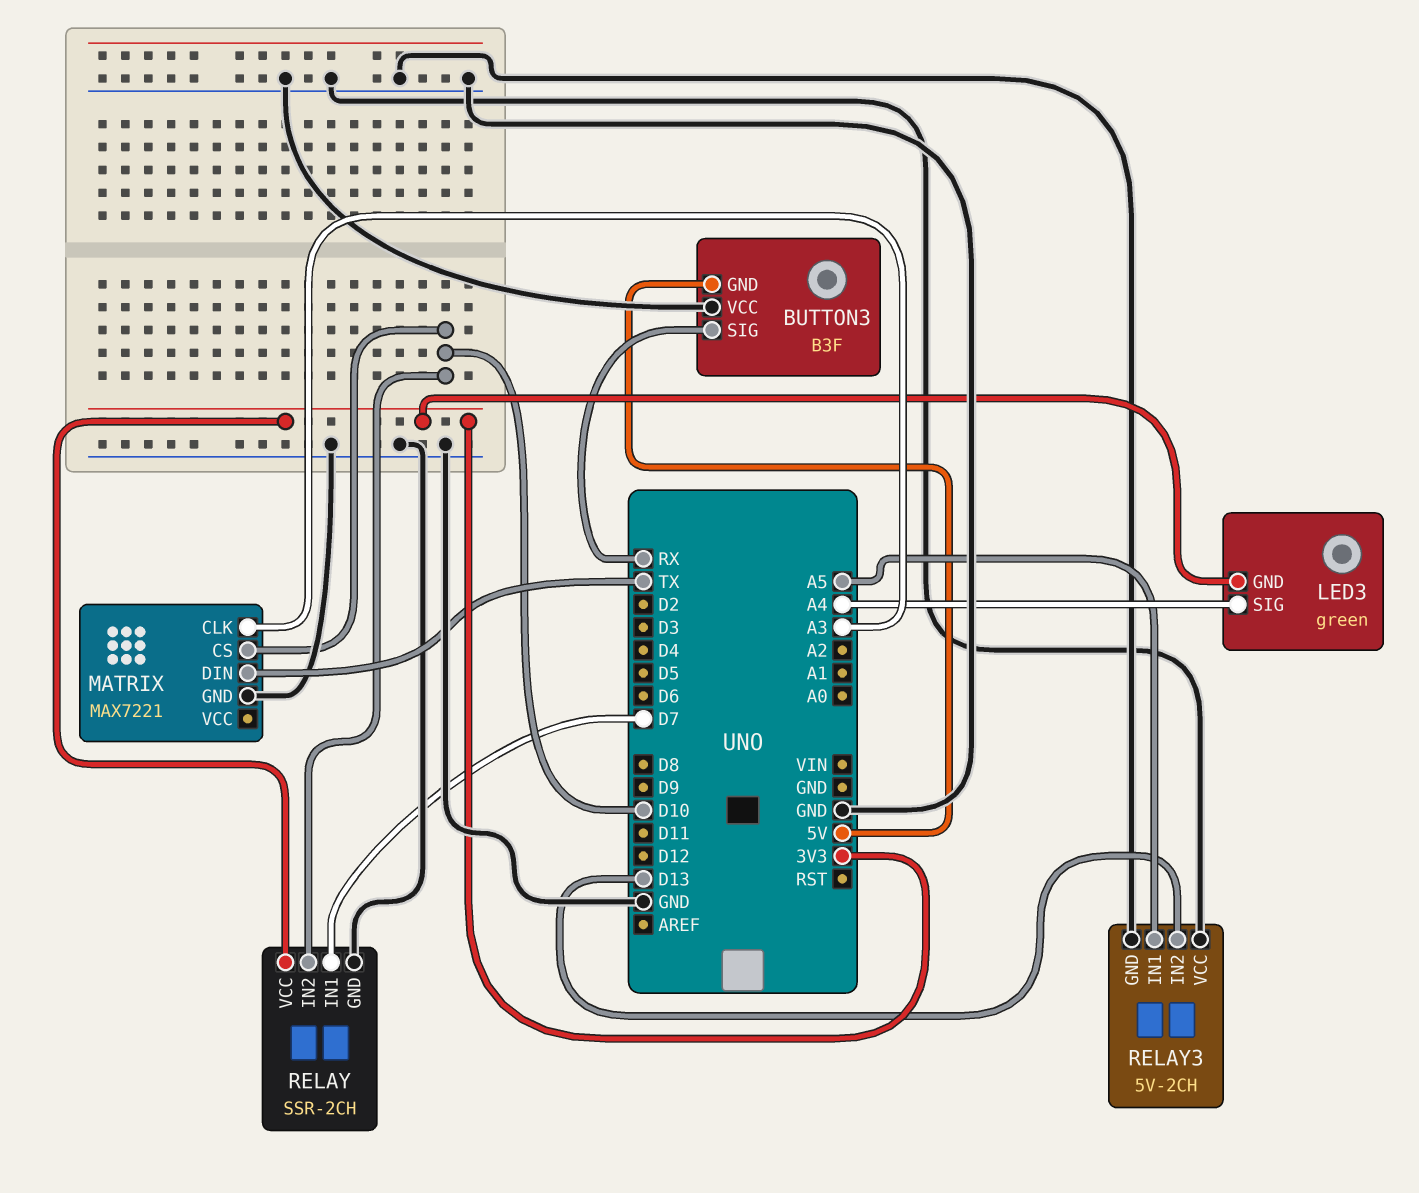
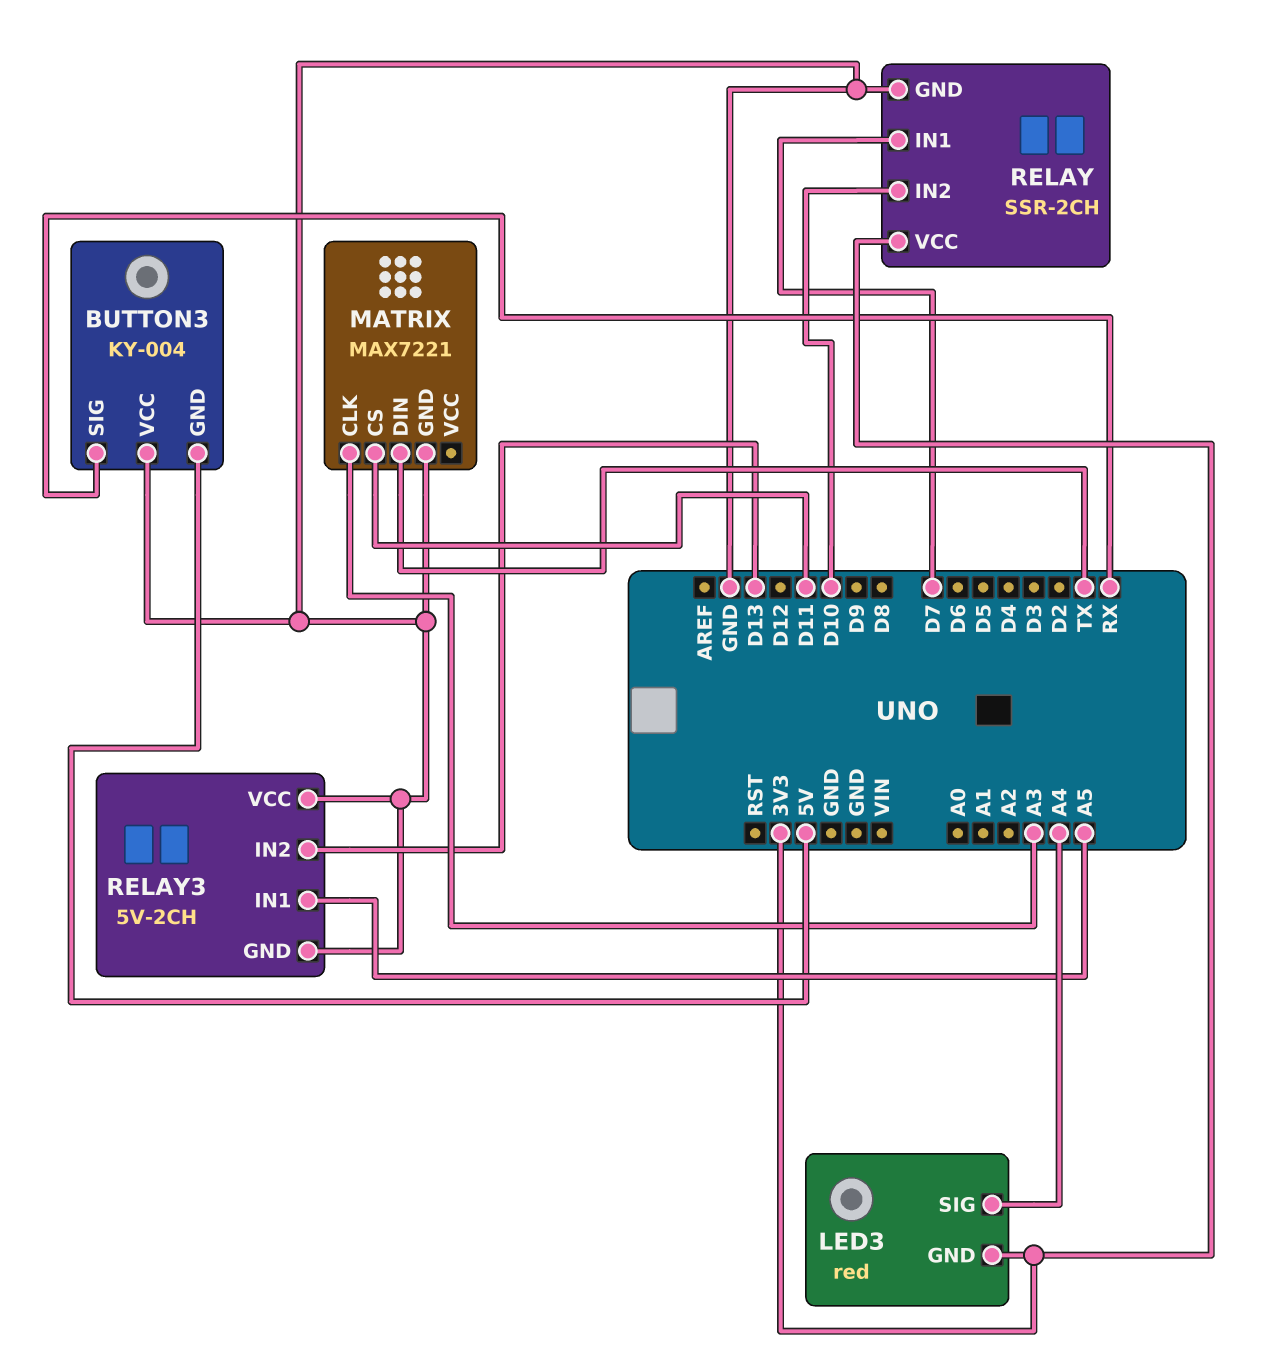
BUTTON3: B3F -> KY-004
LED3: green -> red
MATRIX pin CS: D10 -> D11

